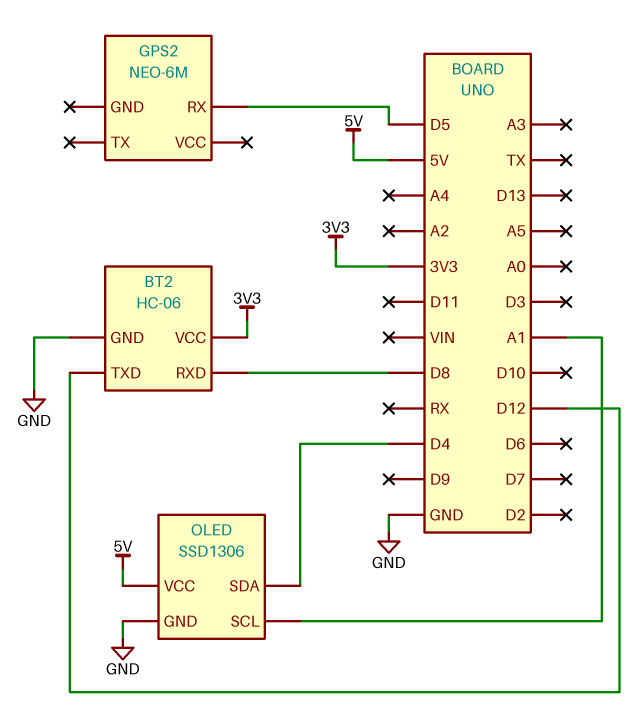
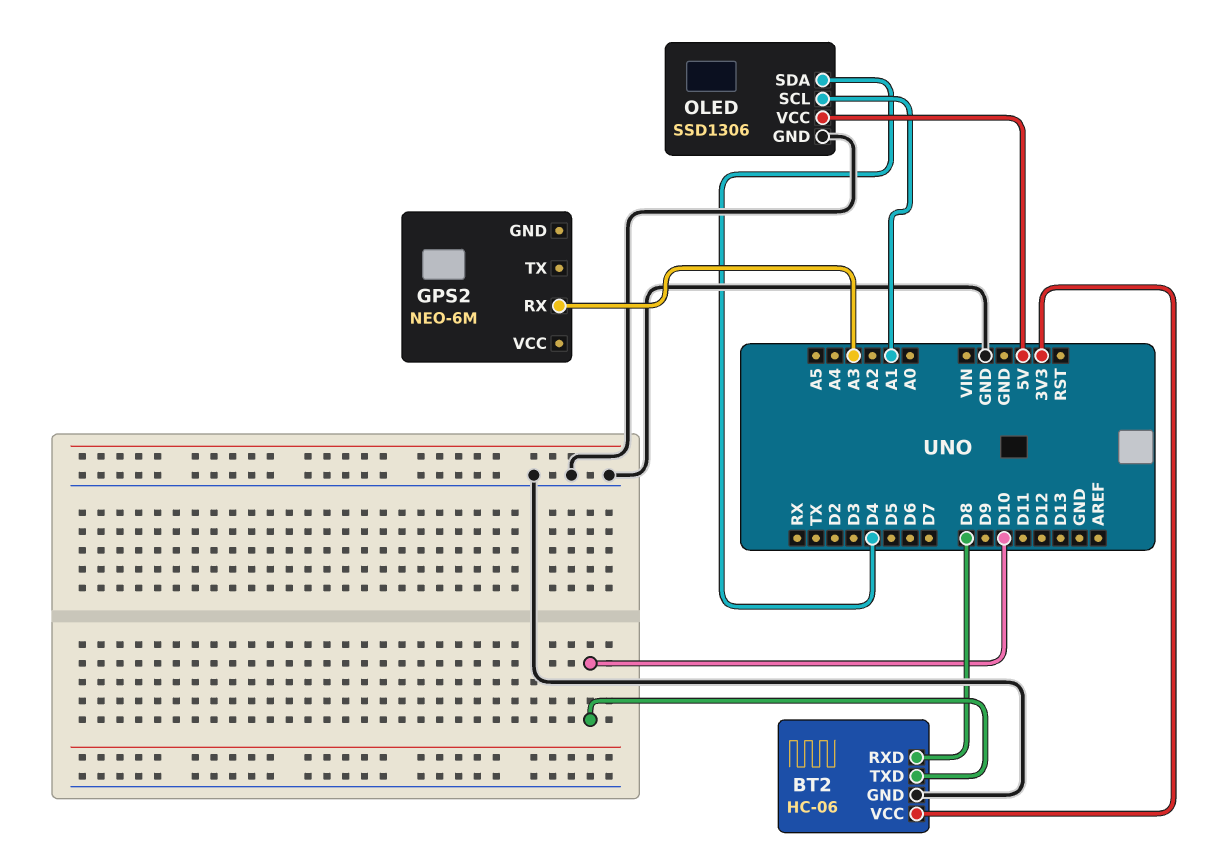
BT2 pin TXD: D12 -> D10
GPS2 pin RX: D5 -> A3

